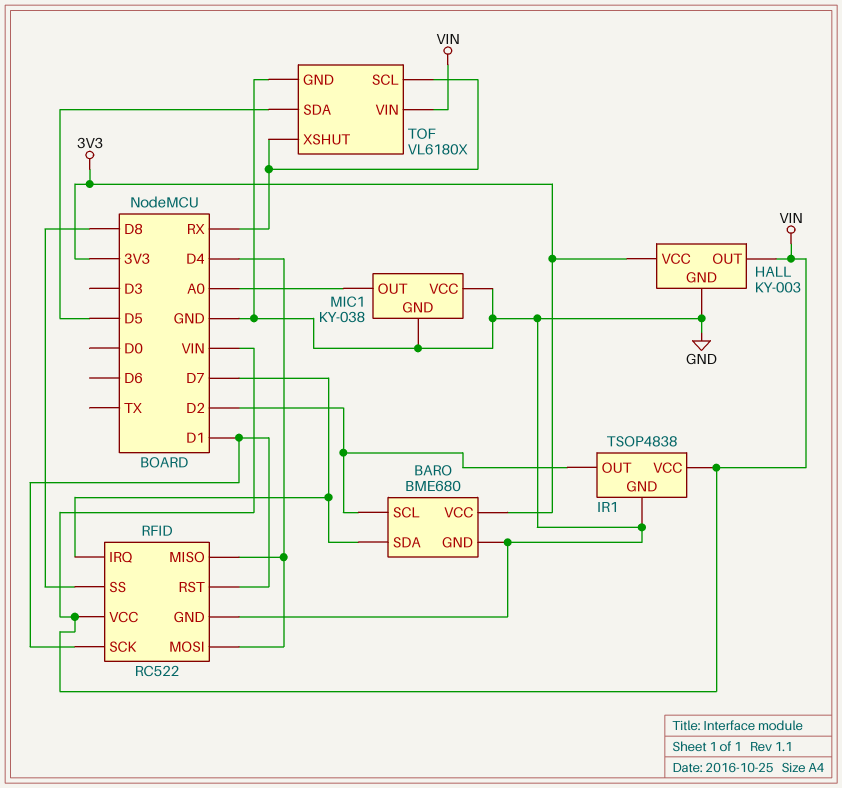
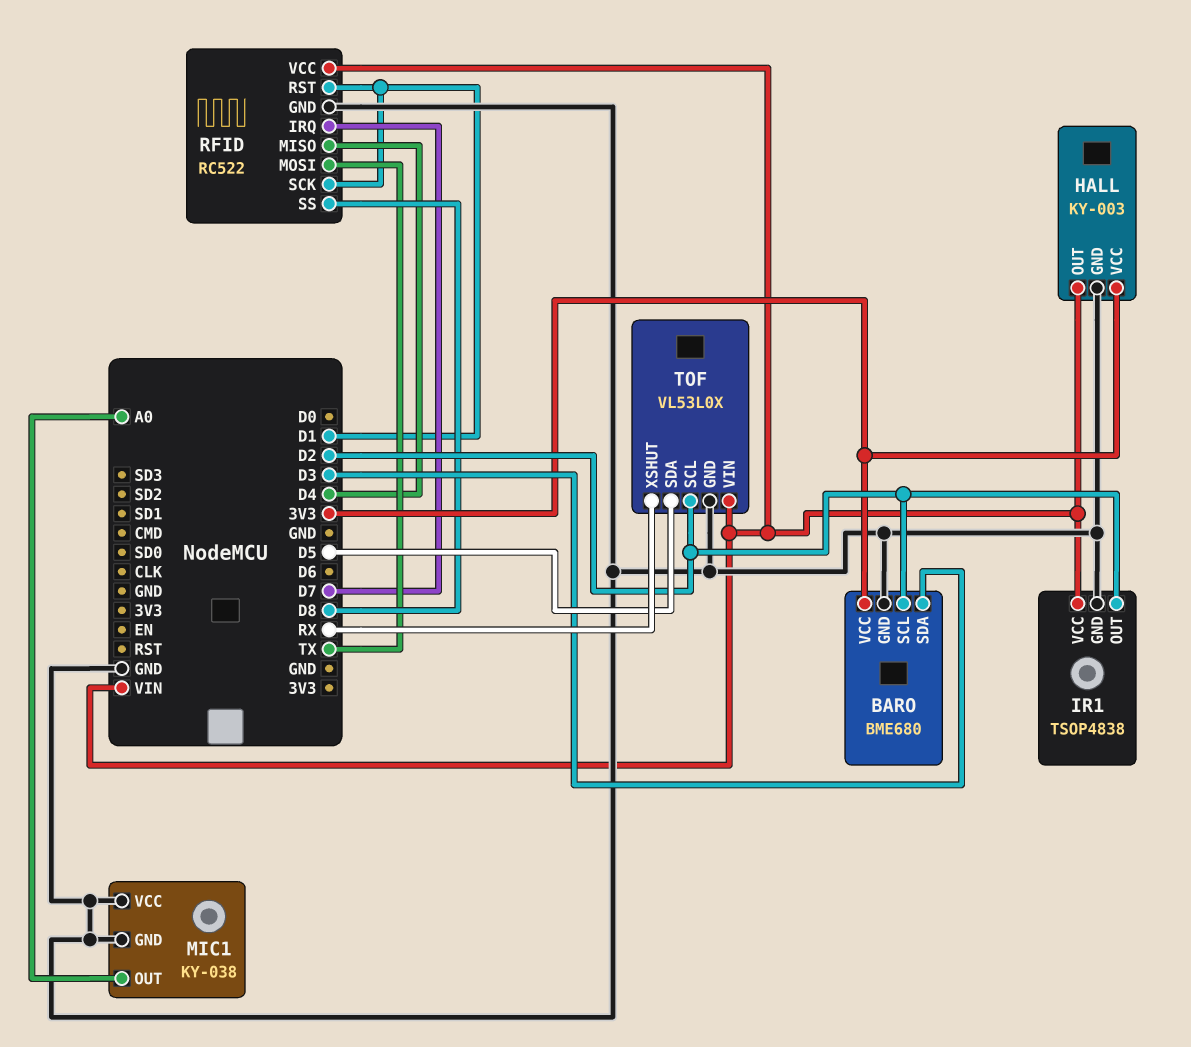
BARO pin SDA: D7 -> D3
RFID pin MOSI: D4 -> TX
TOF: VL6180X -> VL53L0X
TOF pin SCL: RX -> D2

